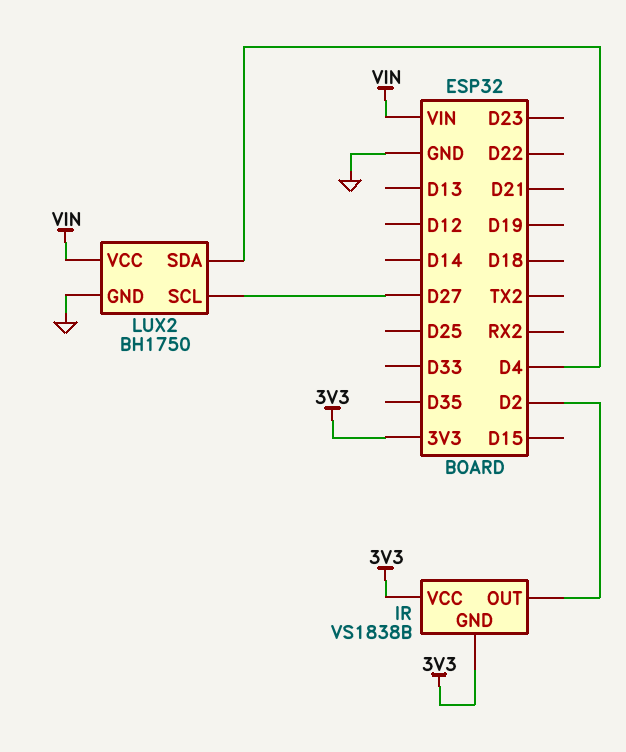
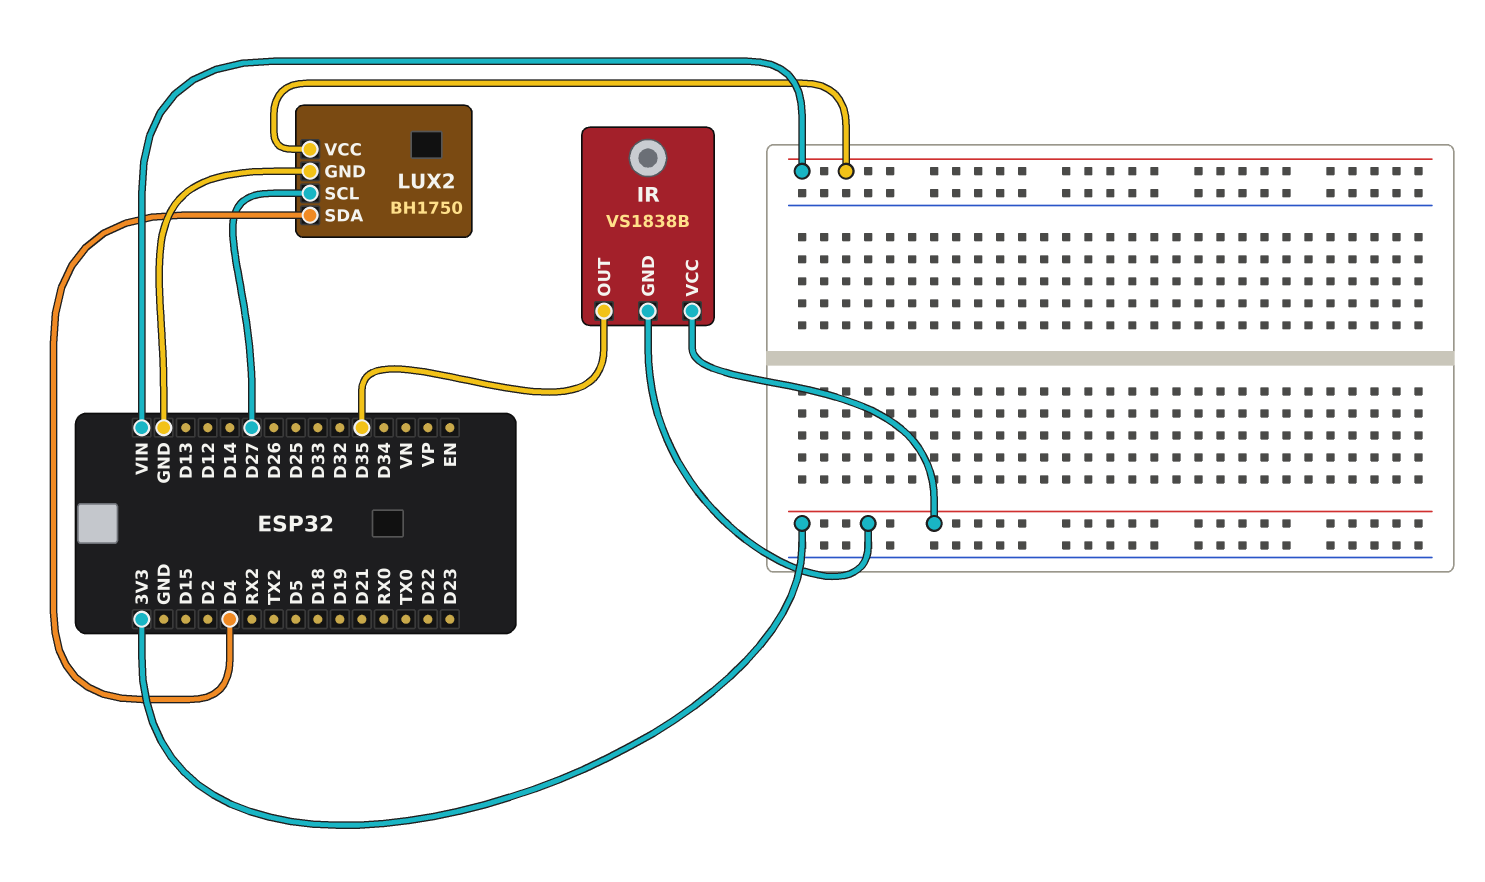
IR pin OUT: D2 -> D35

